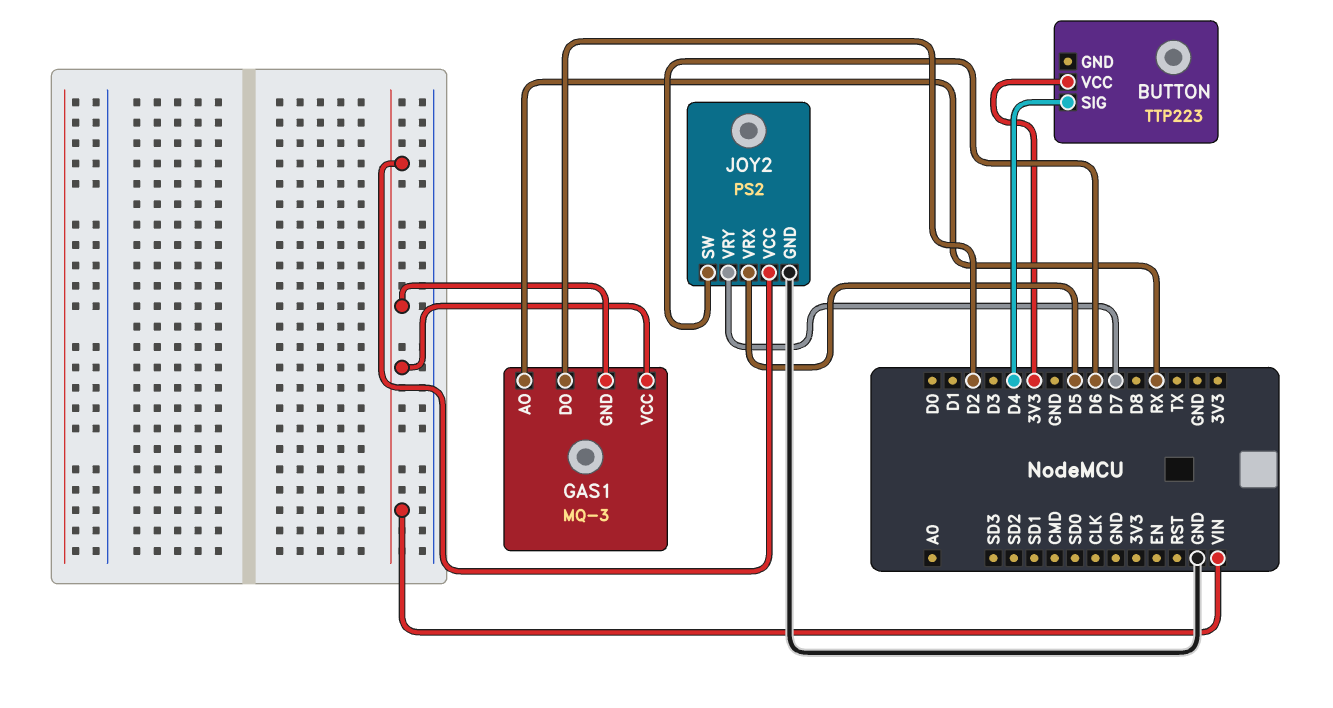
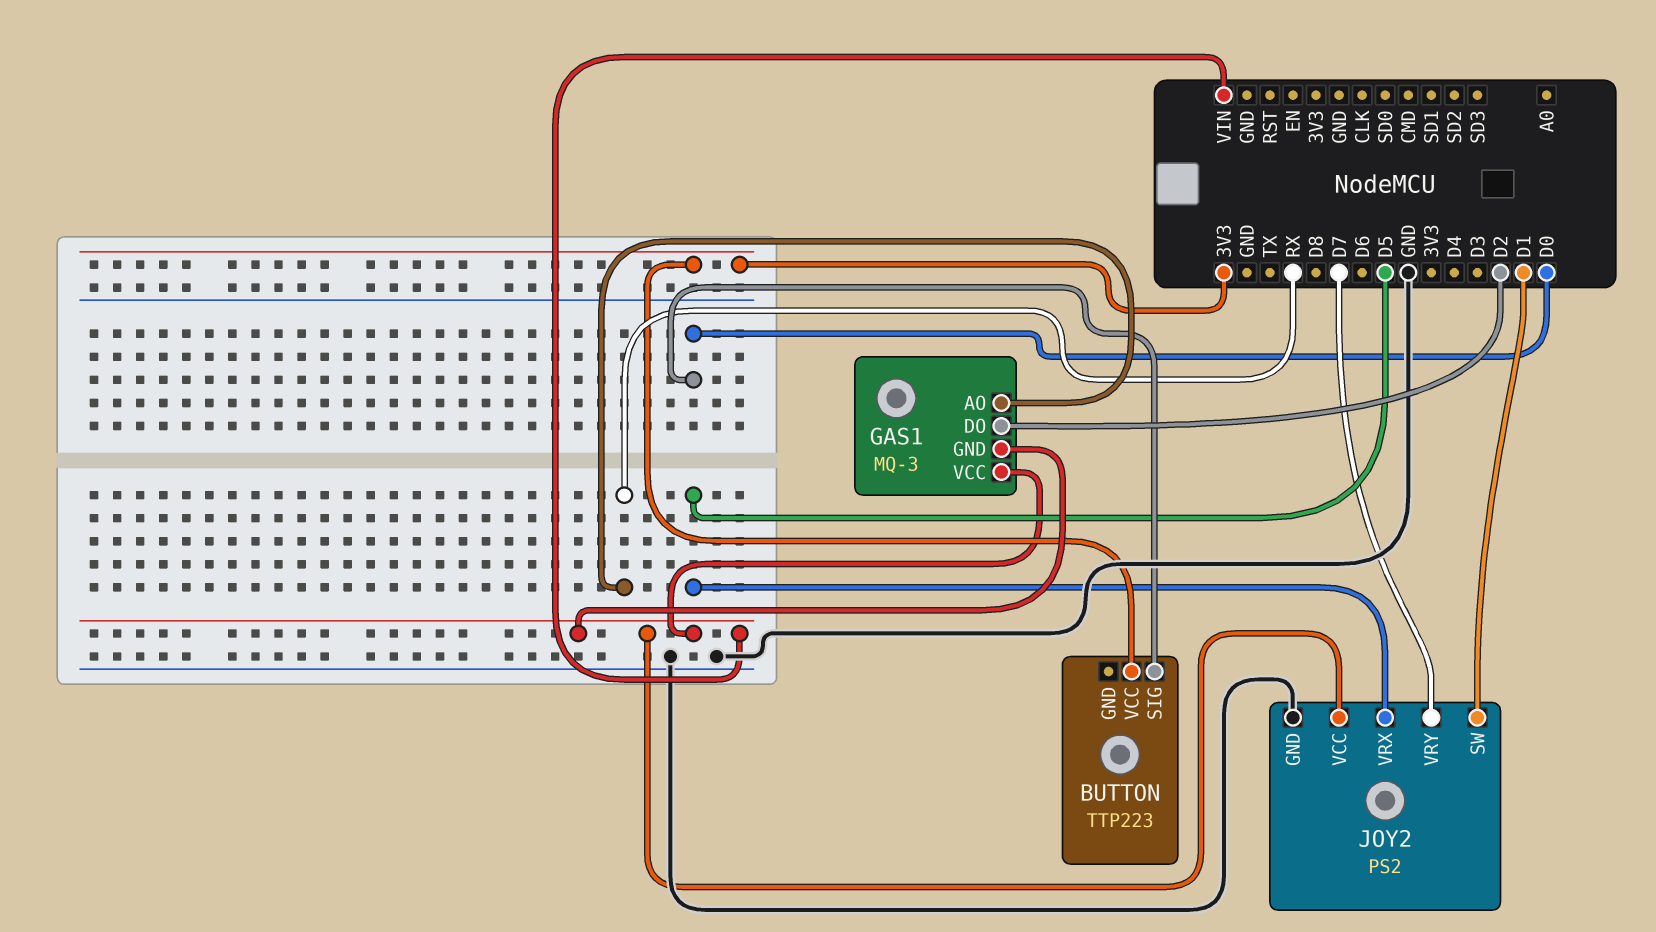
BUTTON pin SIG: D4 -> D0
JOY2 pin SW: D6 -> D1

